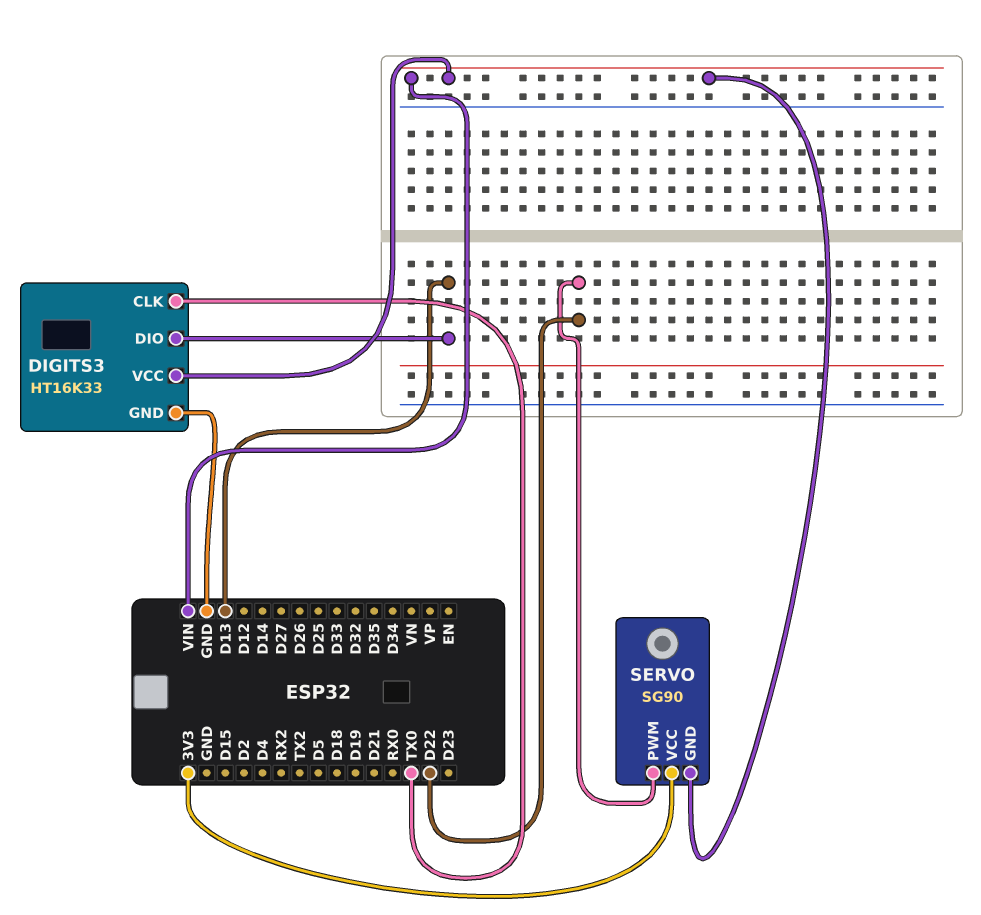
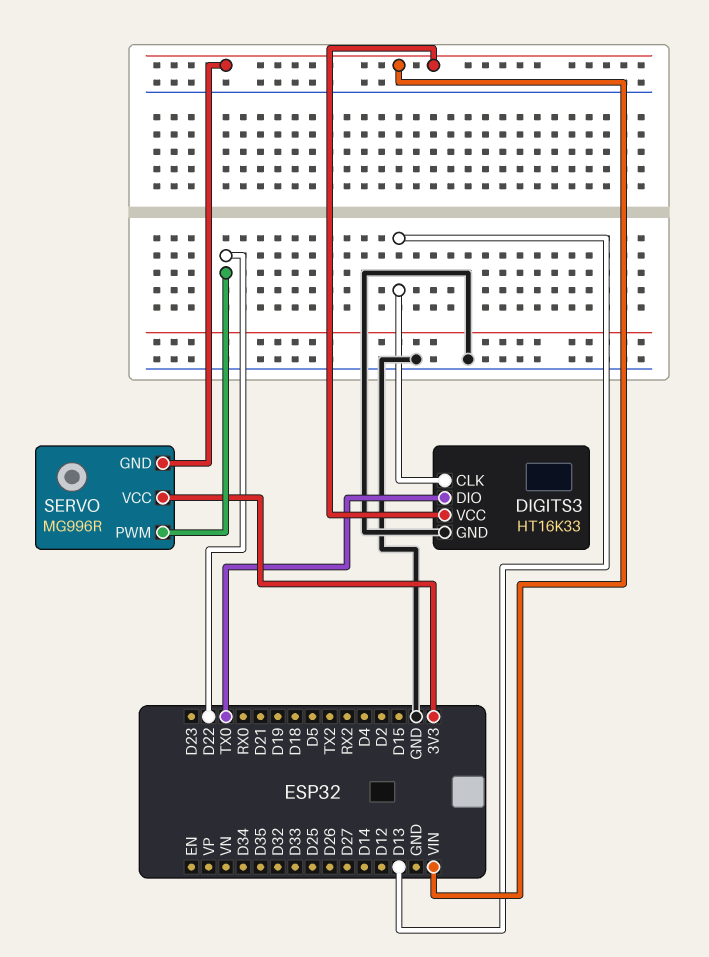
DIGITS3 pin CLK: TX0 -> D13
DIGITS3 pin DIO: D13 -> TX0
SERVO: SG90 -> MG996R

